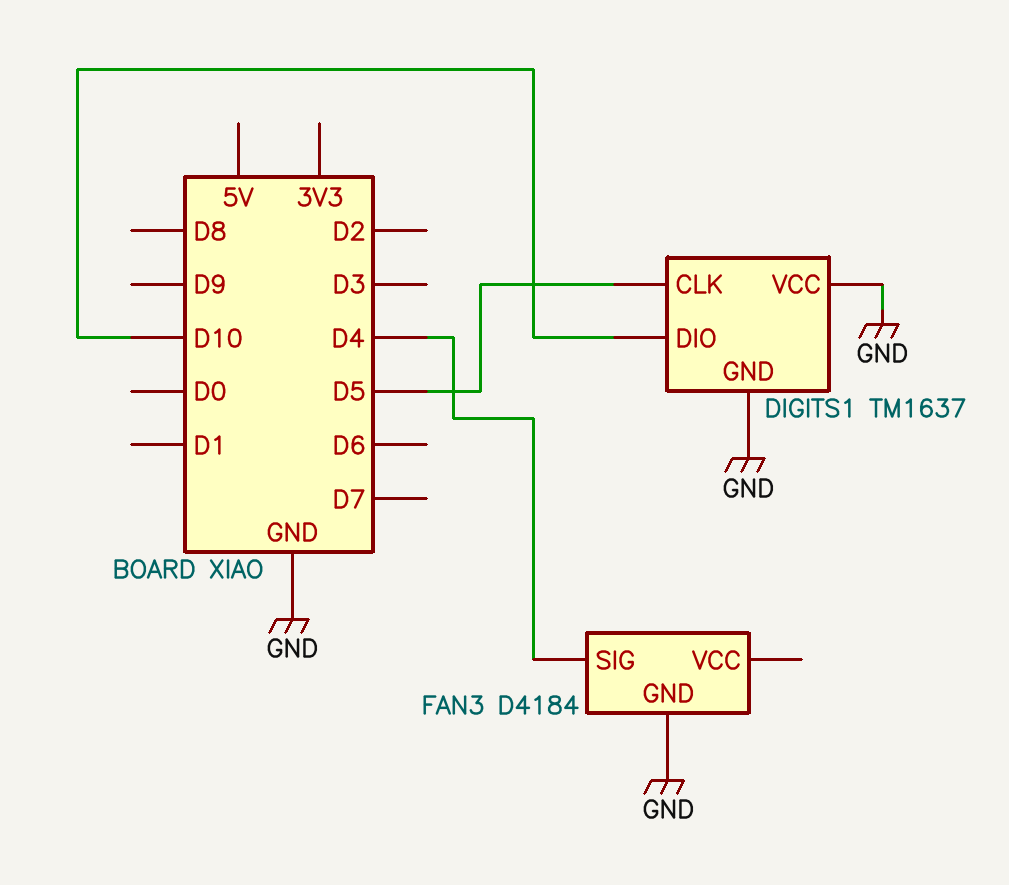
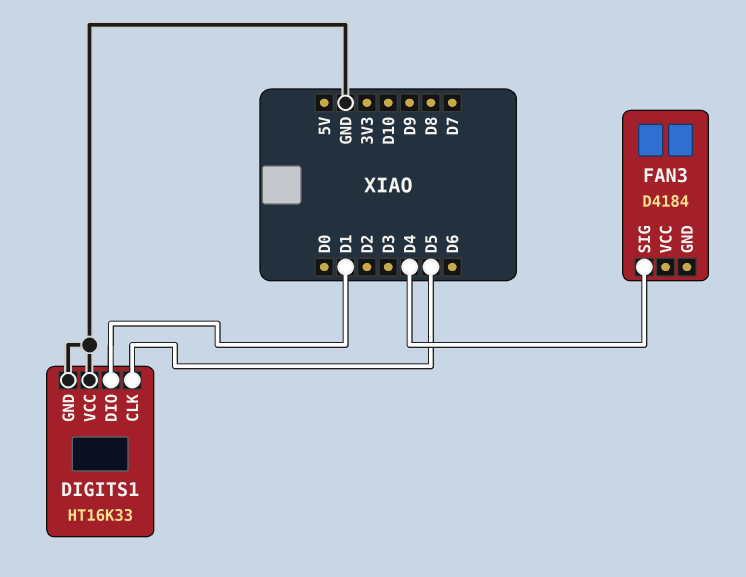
DIGITS1: TM1637 -> HT16K33
DIGITS1 pin DIO: D10 -> D1
FAN3 pin GND: GND -> none

